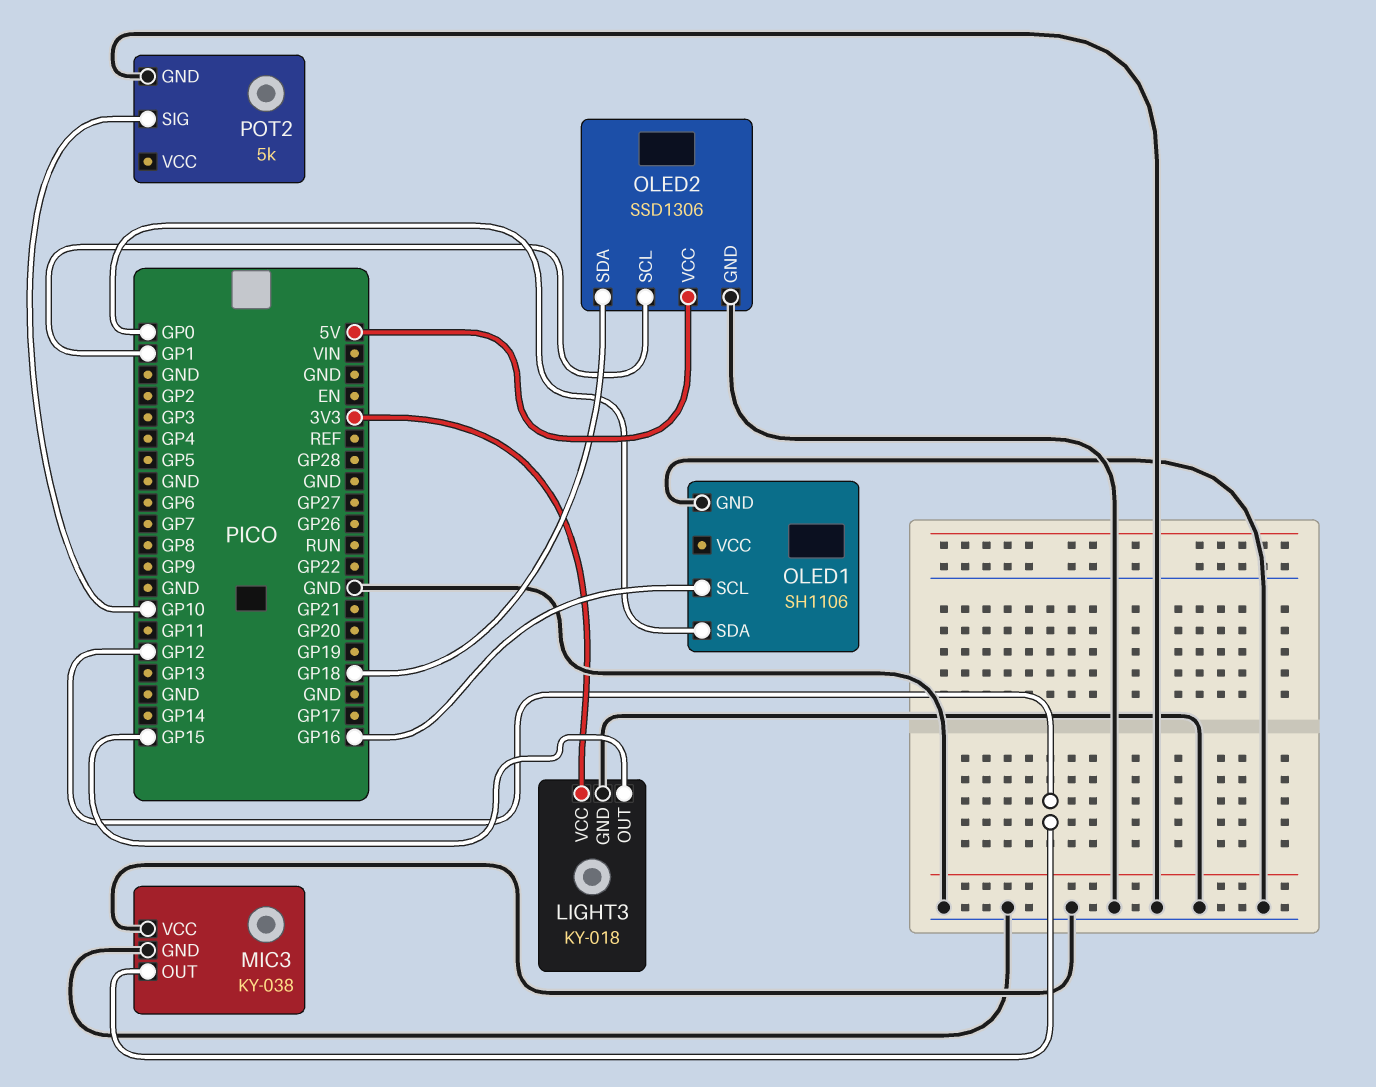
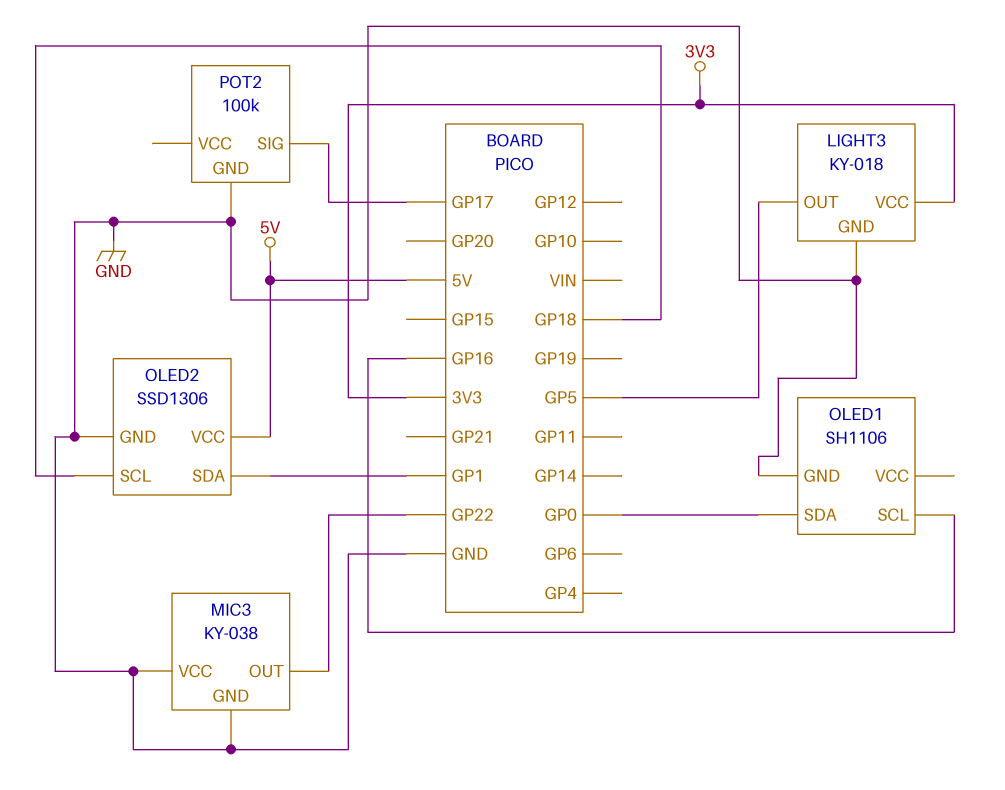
LIGHT3 pin OUT: GP15 -> GP5
MIC3 pin OUT: GP12 -> GP22
OLED2 pin SCL: GP1 -> GP18
OLED2 pin SDA: GP18 -> GP1
POT2: 5k -> 100k
POT2 pin SIG: GP10 -> GP17

